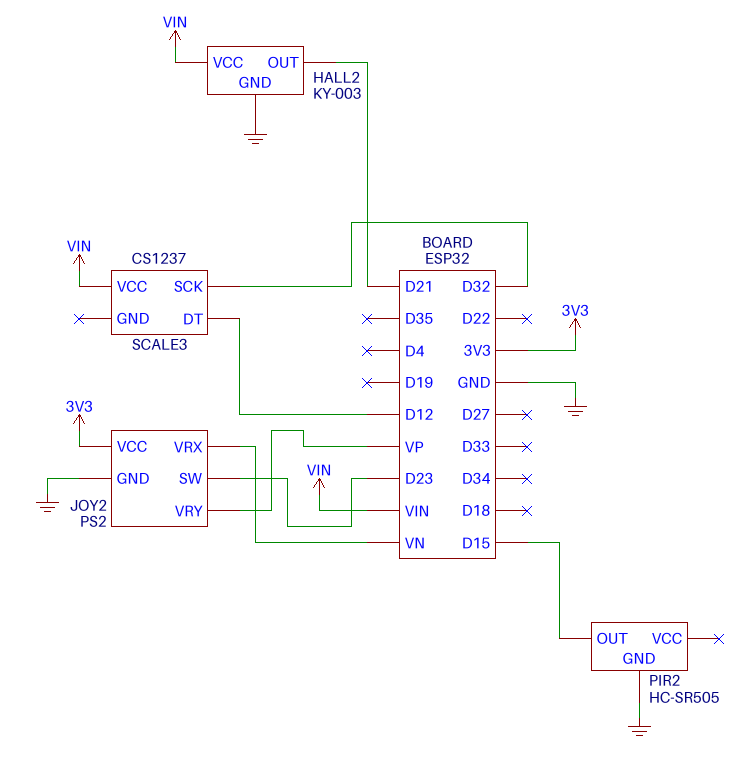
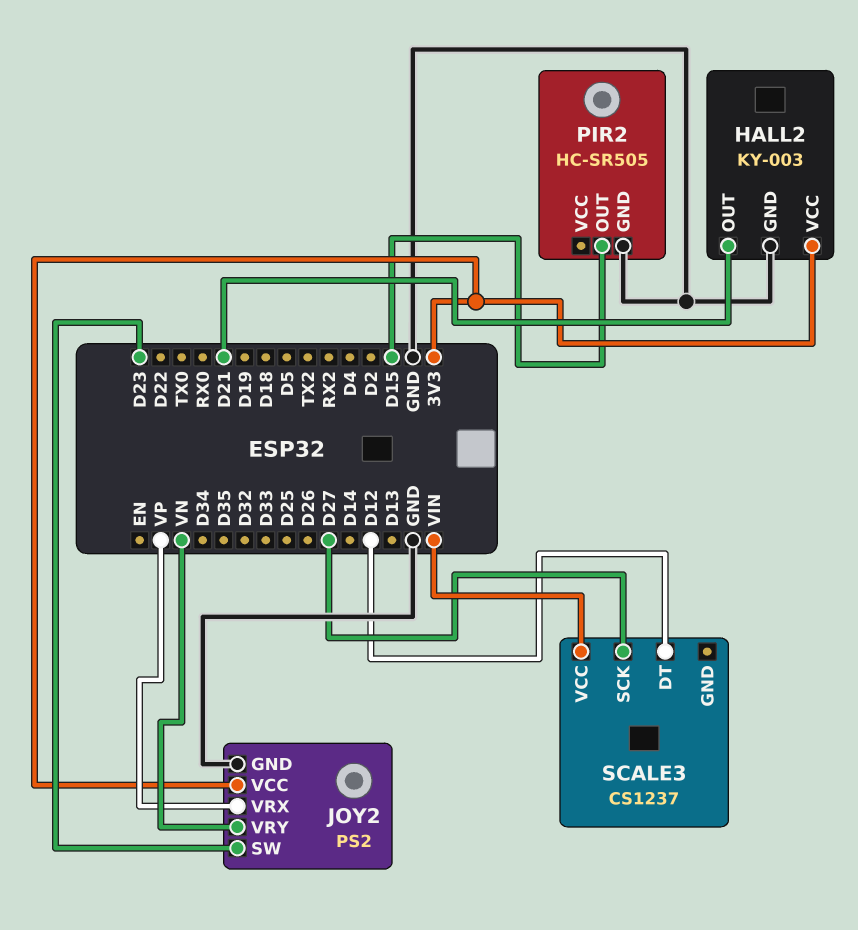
HALL2 pin VCC: VIN -> 3V3
JOY2 pin VRX: VN -> VP
JOY2 pin VRY: VP -> VN
SCALE3 pin SCK: D32 -> D27

